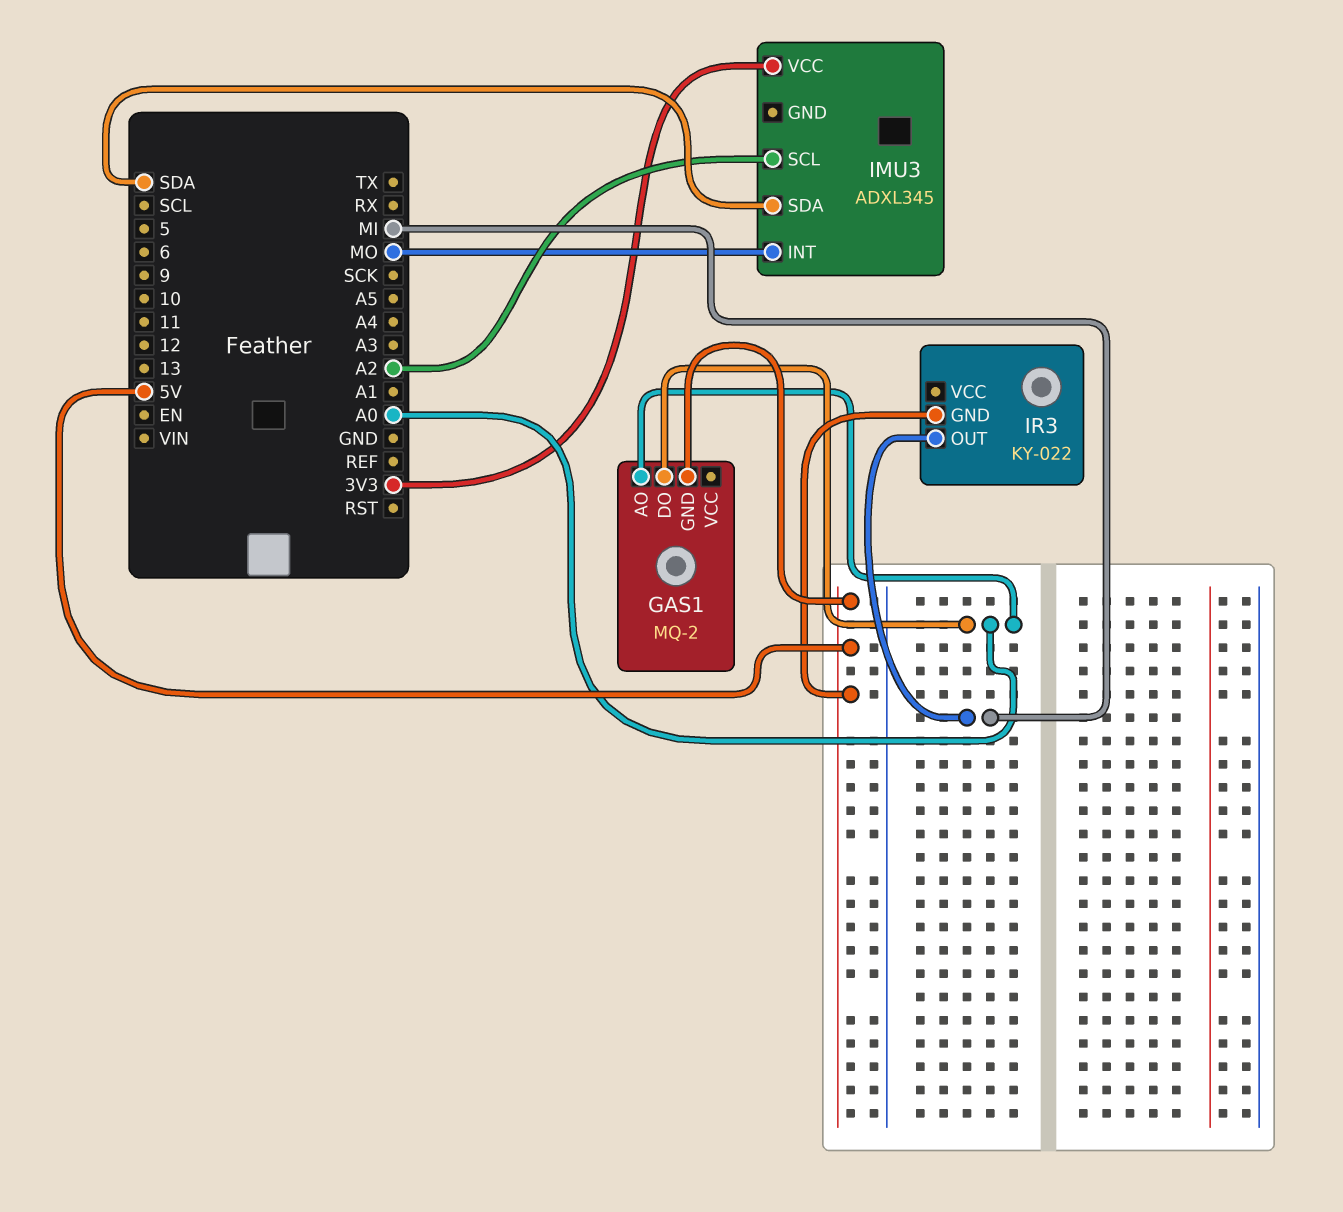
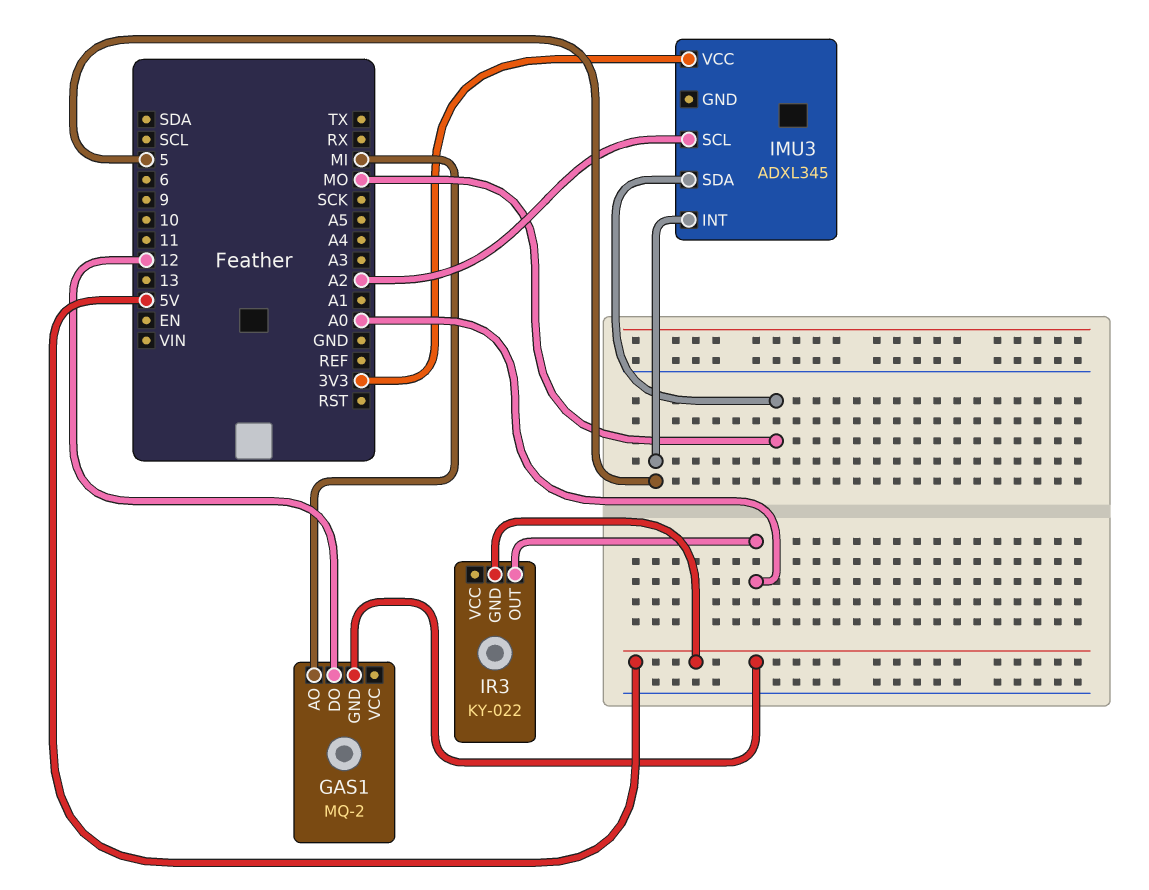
GAS1 pin AO: A0 -> MI
GAS1 pin DO: A0 -> 12
IMU3 pin INT: MO -> 5
IMU3 pin SDA: SDA -> MO
IR3 pin OUT: MI -> A0

